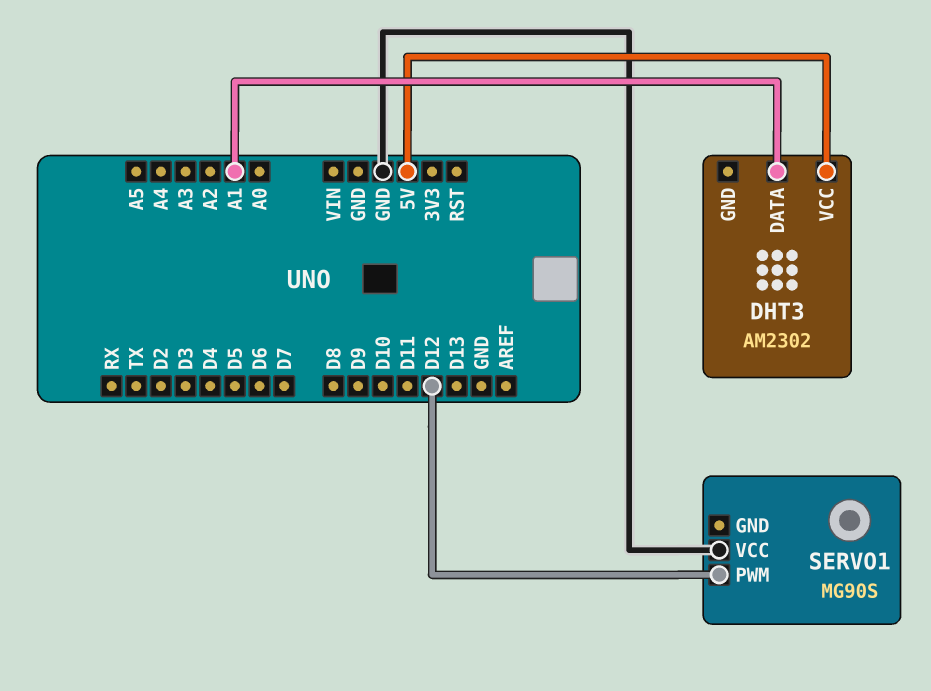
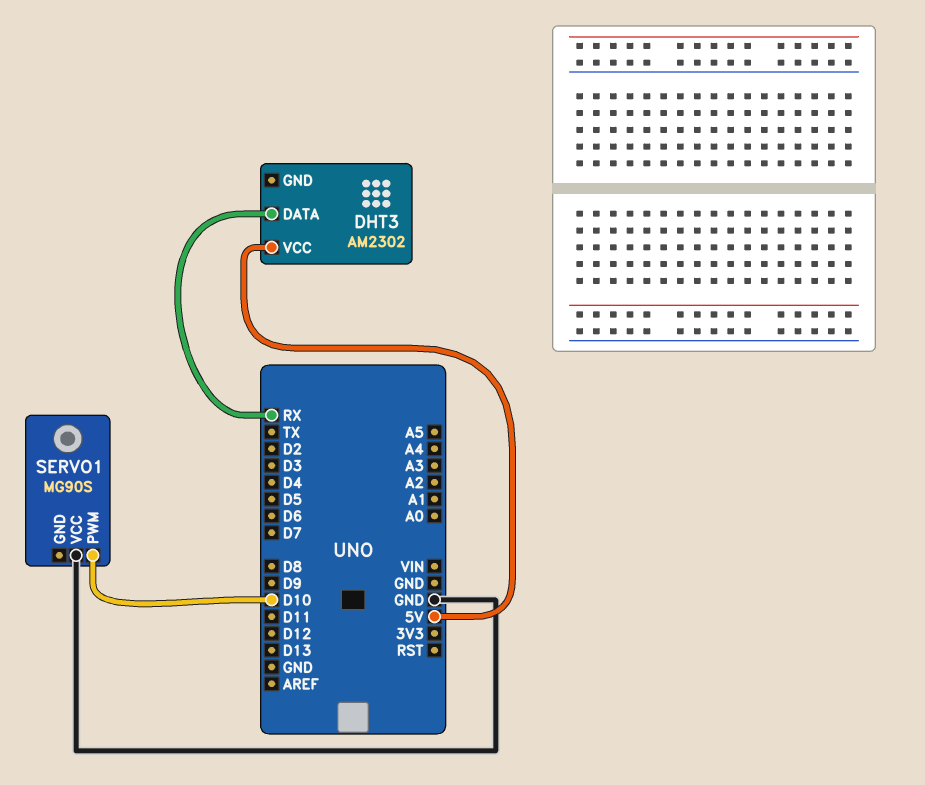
DHT3 pin DATA: A1 -> RX
SERVO1 pin PWM: D12 -> D10

